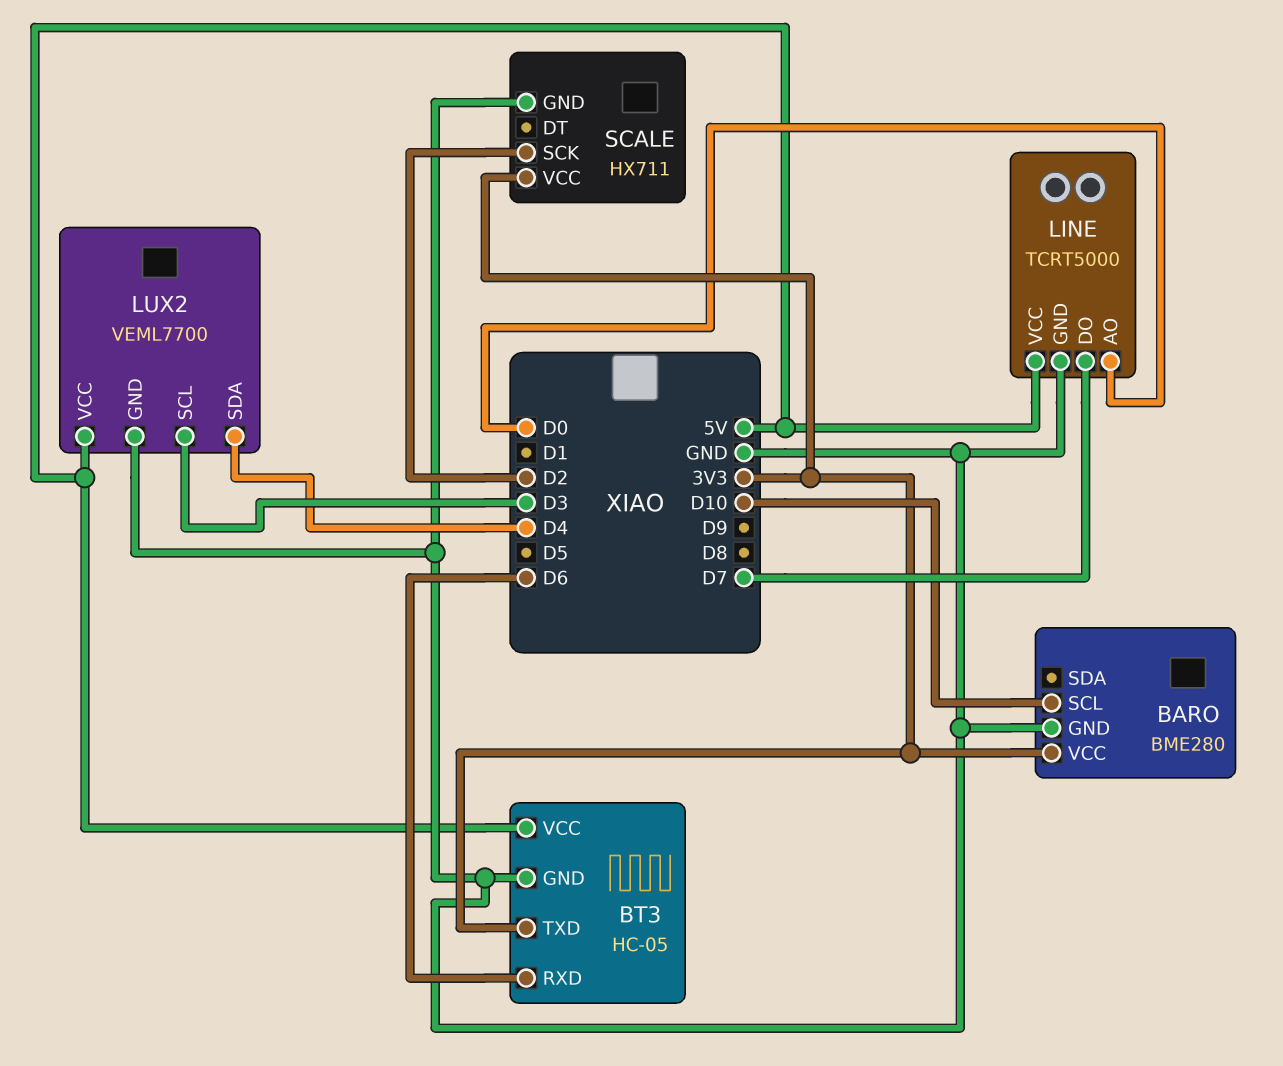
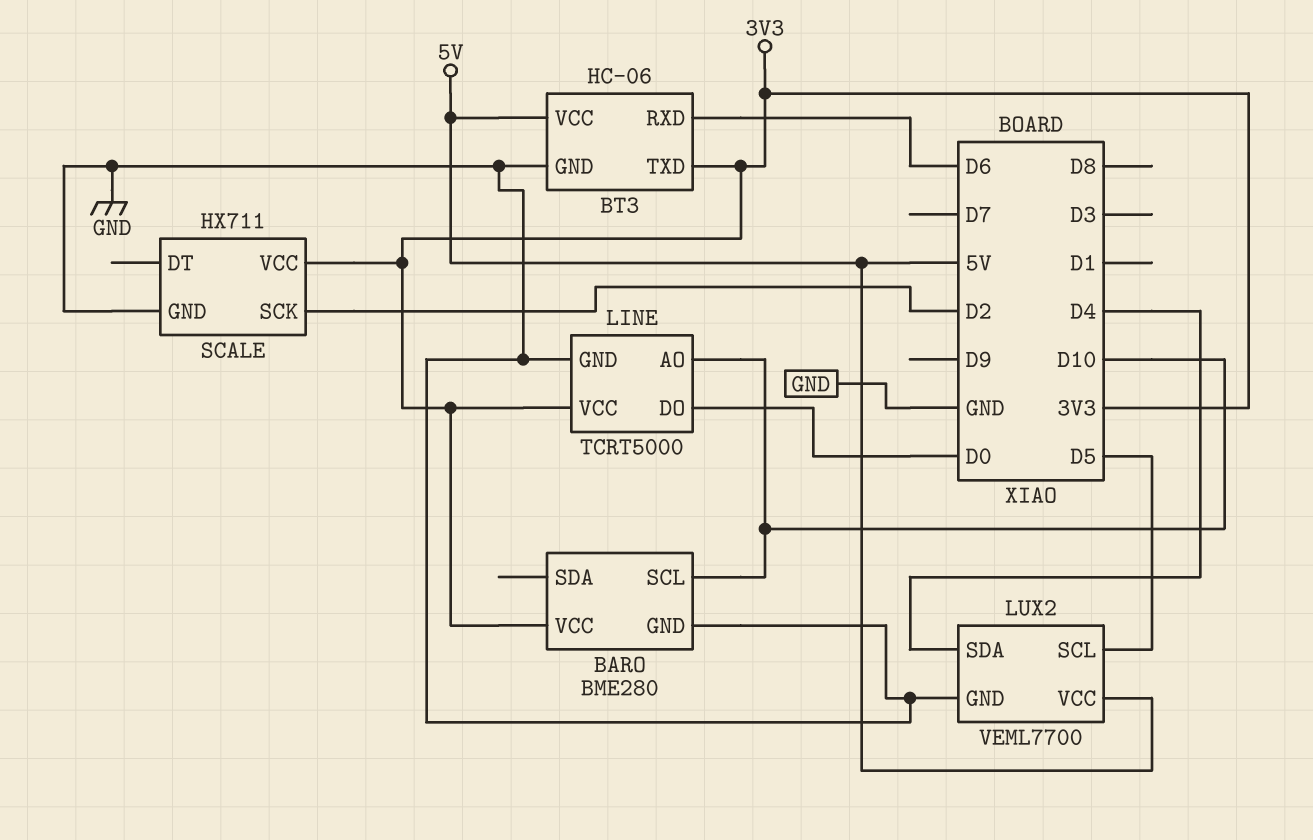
BT3: HC-05 -> HC-06
LINE pin AO: D0 -> D10
LINE pin DO: D7 -> D0
LINE pin VCC: 5V -> 3V3
LUX2 pin SCL: D3 -> D5

